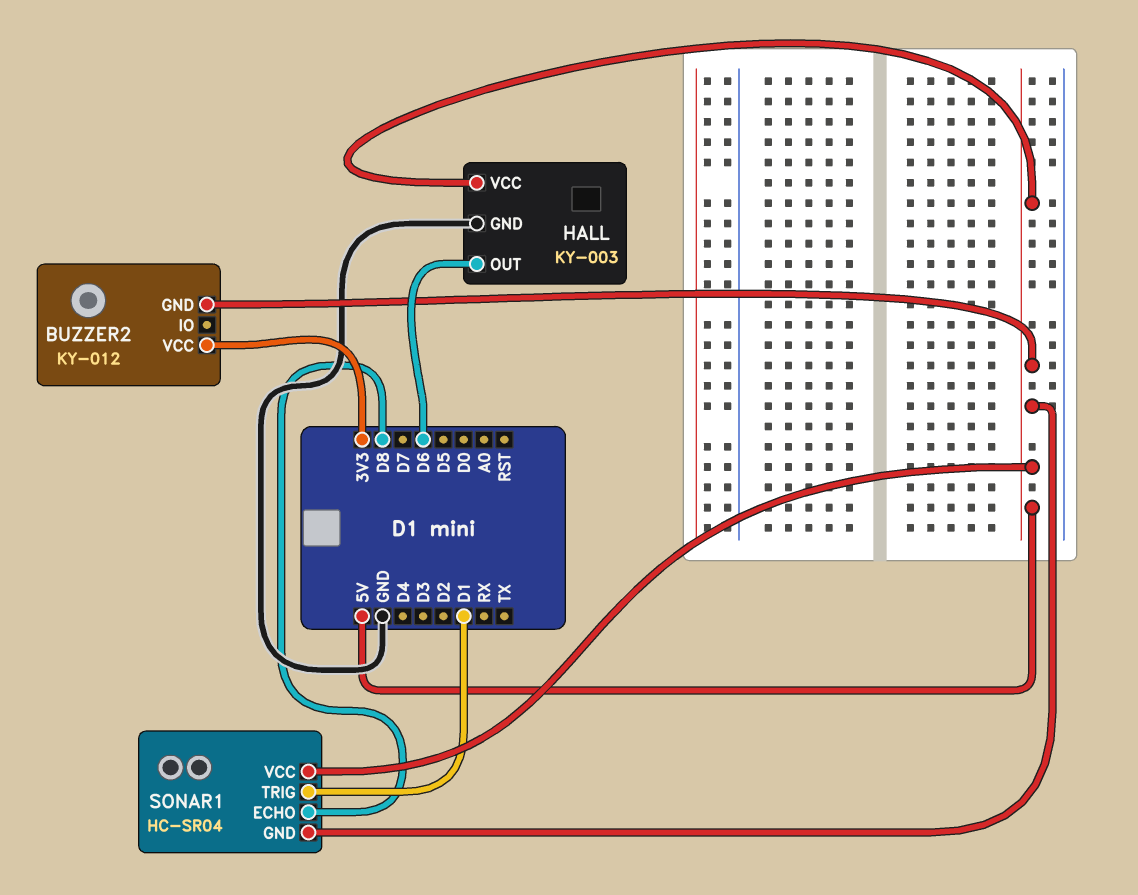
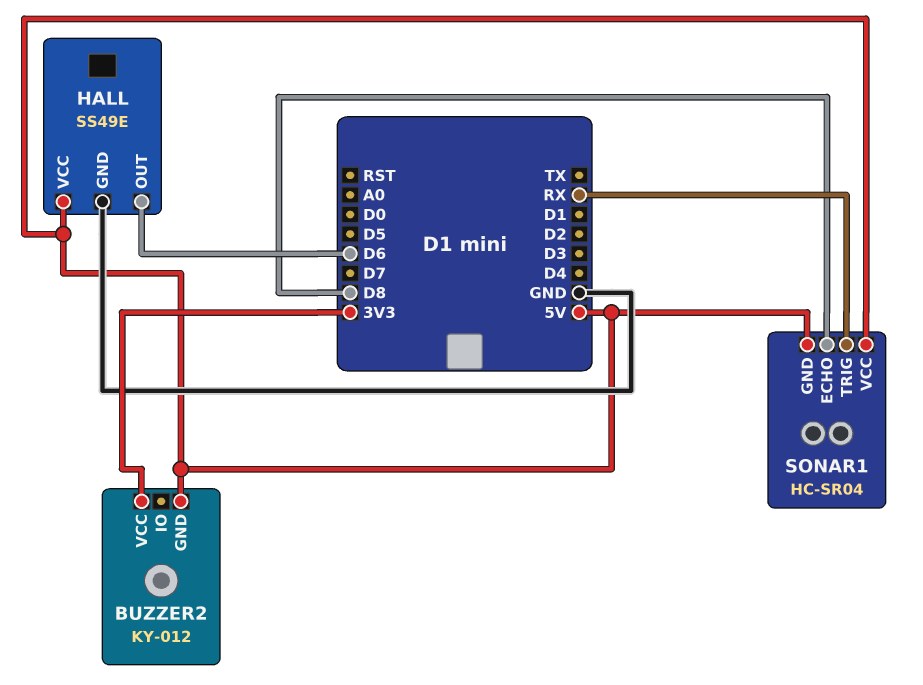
HALL: KY-003 -> SS49E
SONAR1 pin TRIG: D1 -> RX

